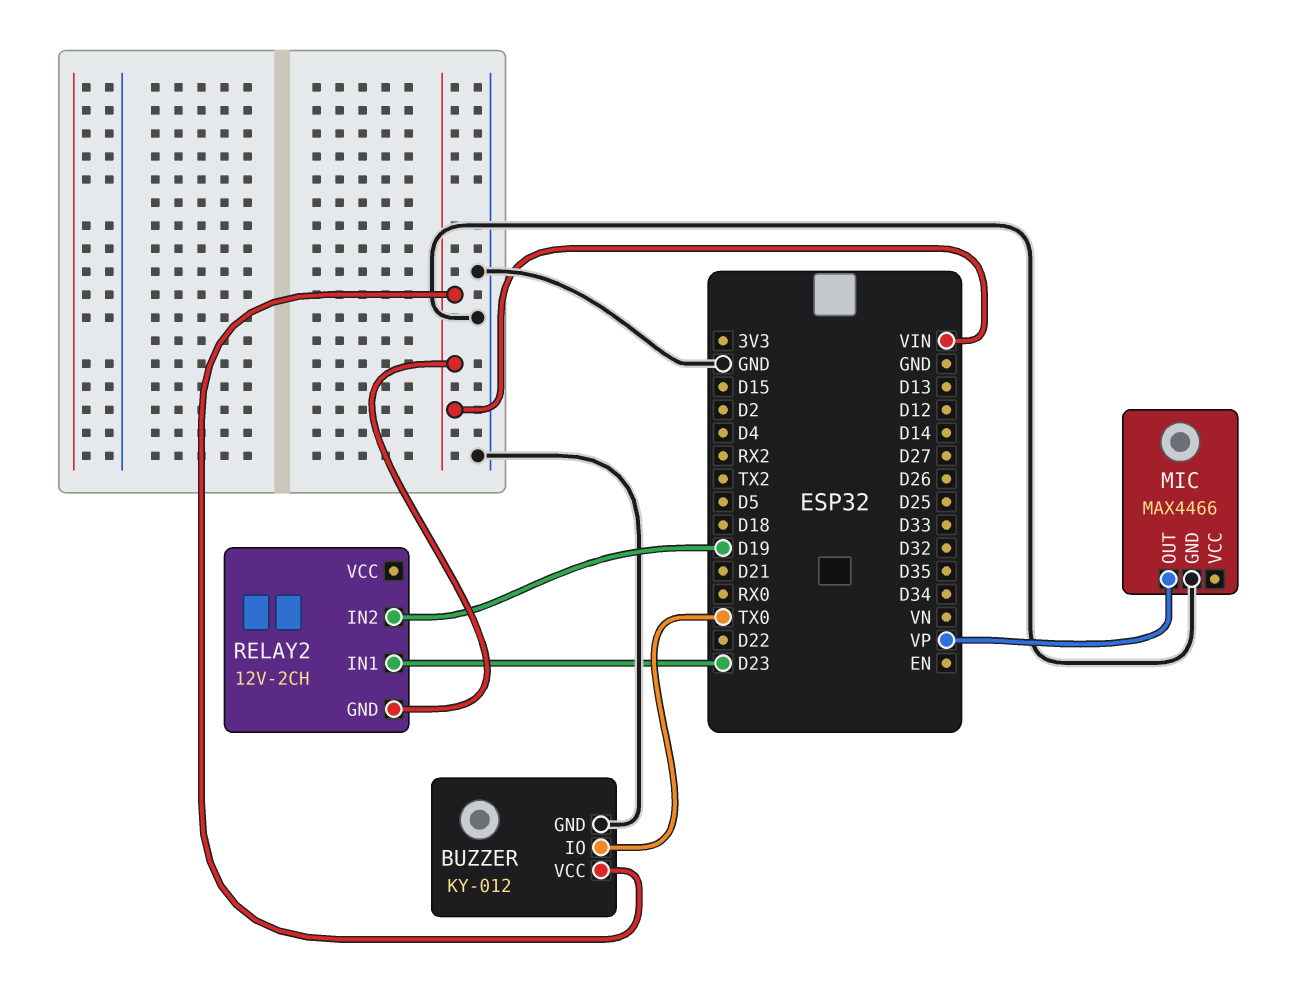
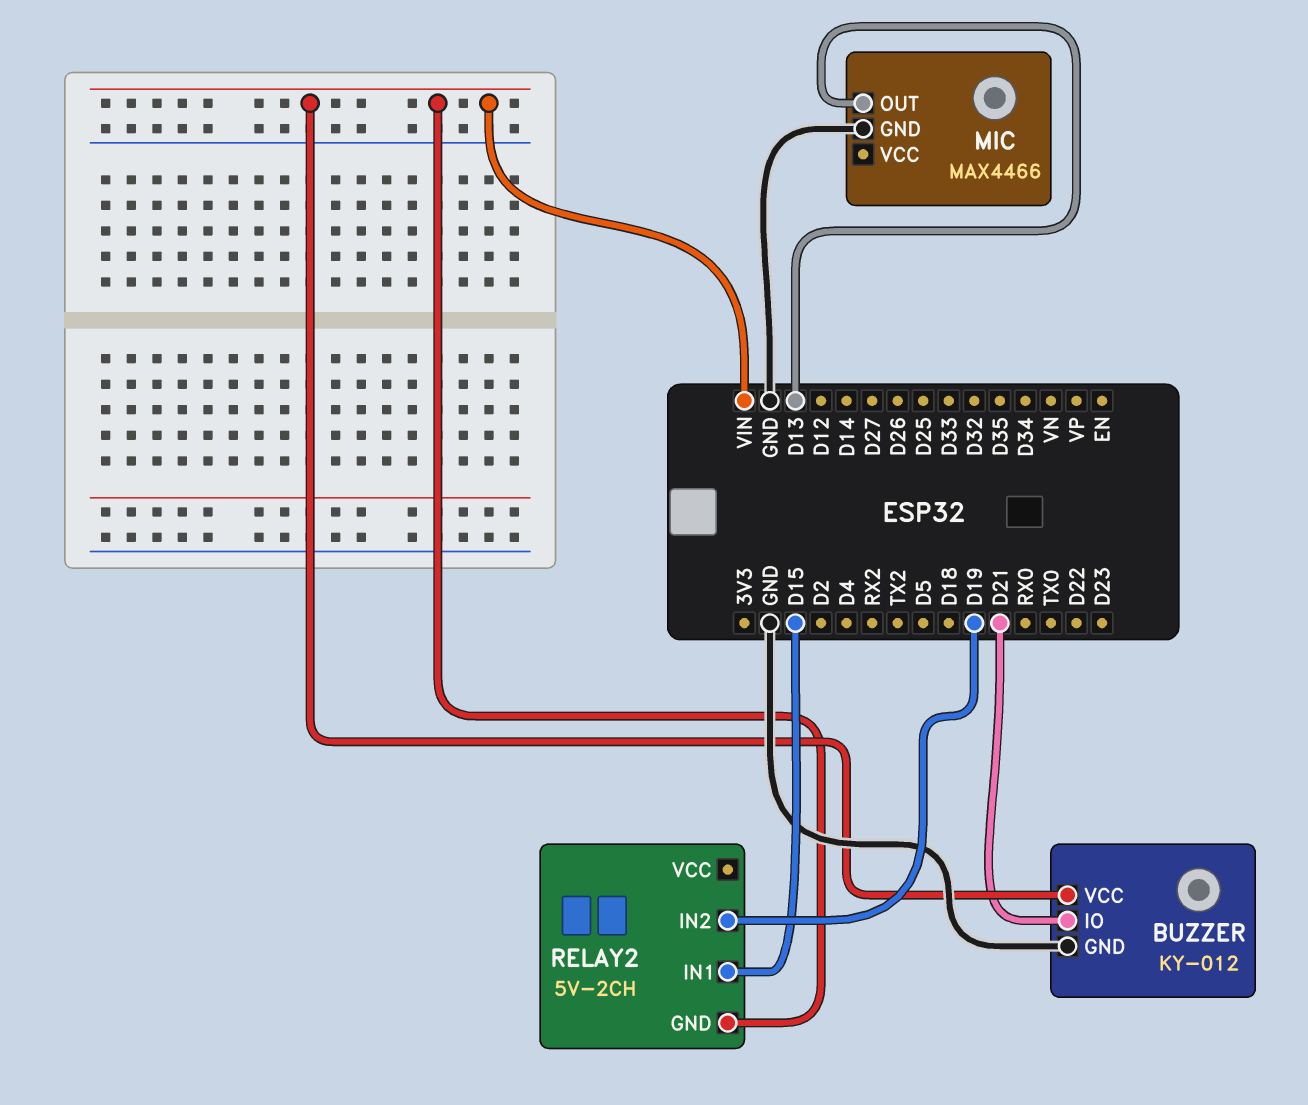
BUZZER pin IO: TX0 -> D21
MIC pin OUT: VP -> D13
RELAY2: 12V-2CH -> 5V-2CH
RELAY2 pin IN1: D23 -> D15

